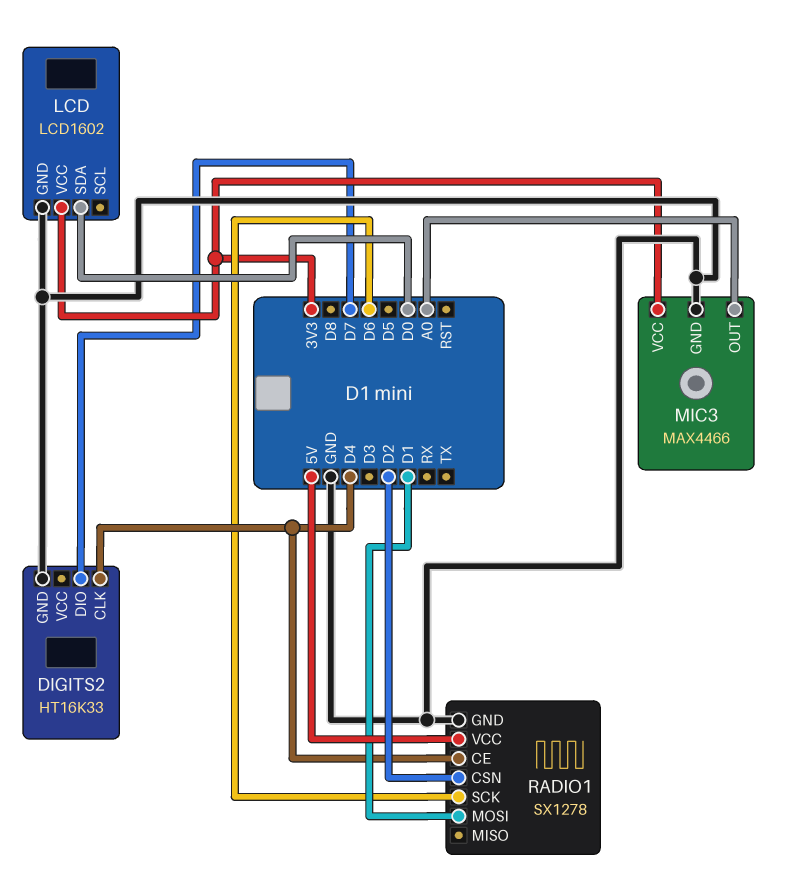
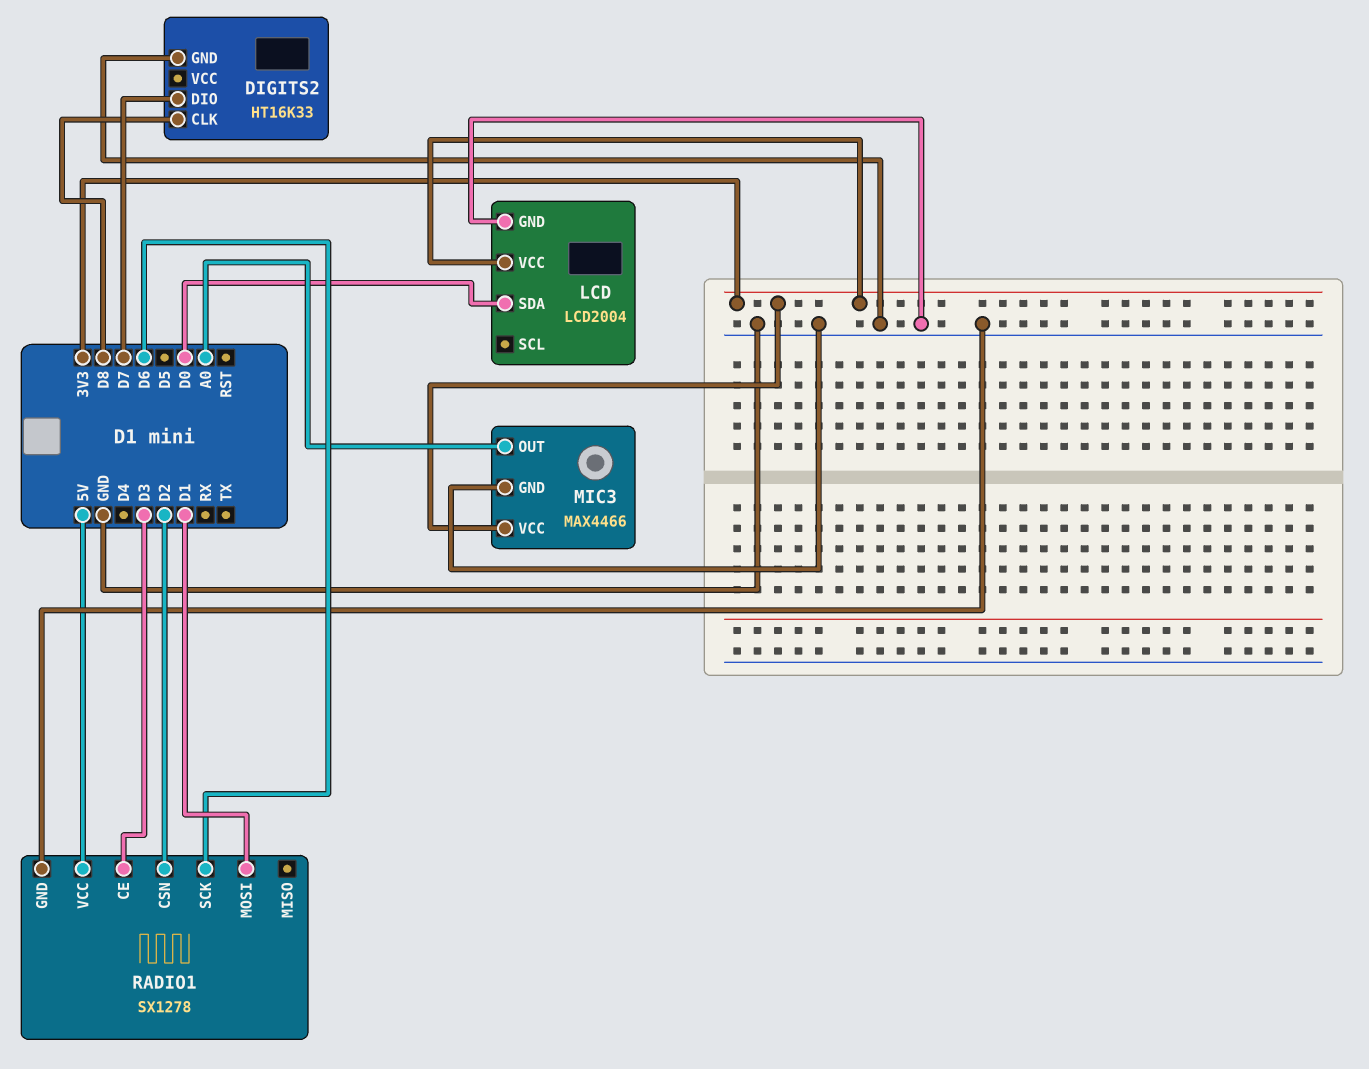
DIGITS2 pin CLK: D4 -> D8
LCD: LCD1602 -> LCD2004
RADIO1 pin CE: D4 -> D3

